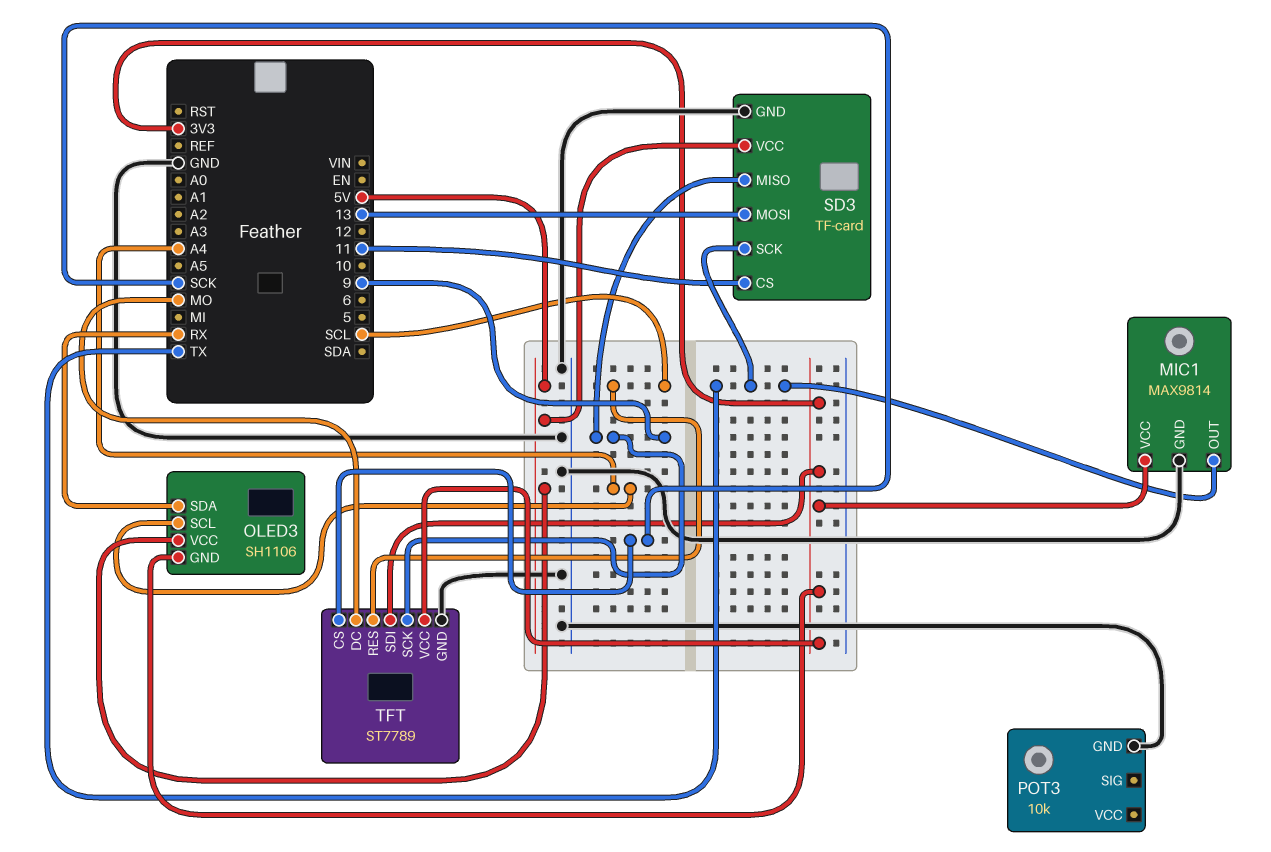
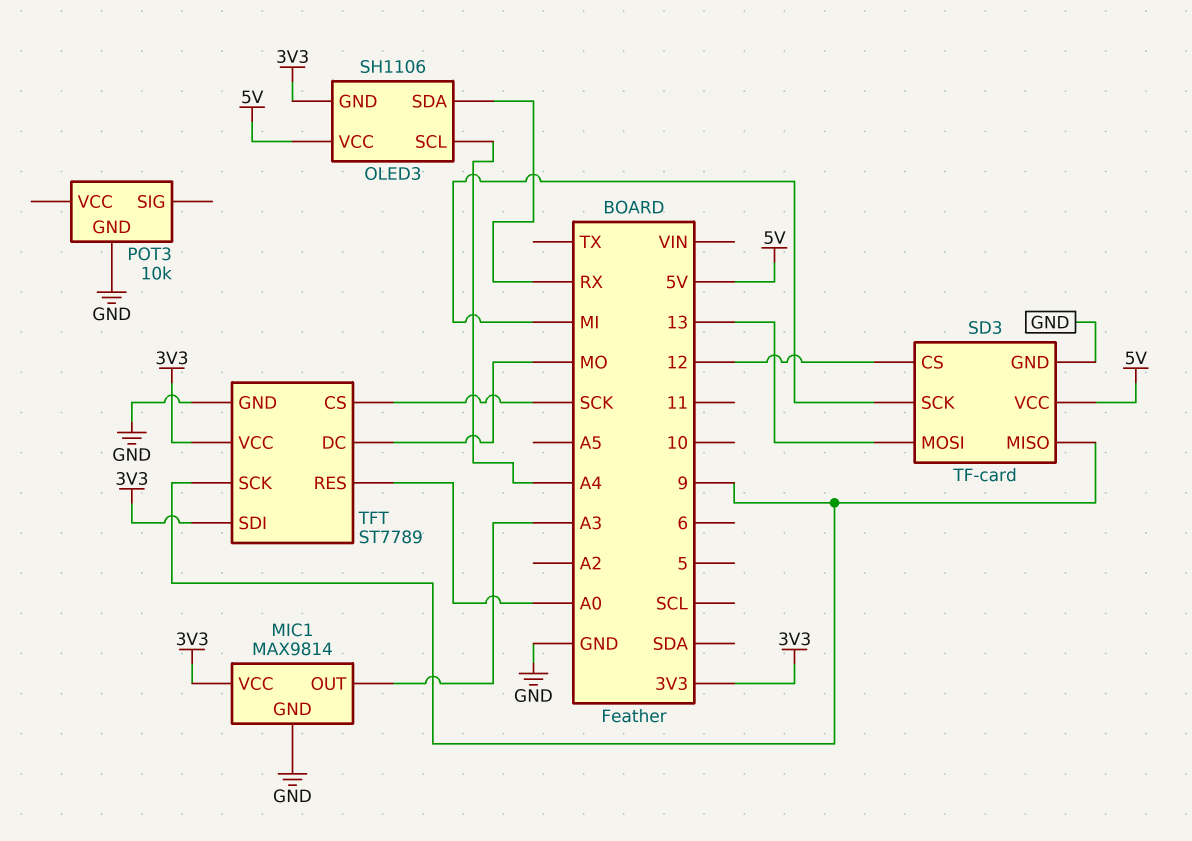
MIC1 pin OUT: TX -> A3
SD3 pin CS: 11 -> 12
SD3 pin SCK: TX -> MI
TFT pin RES: SCL -> A0

